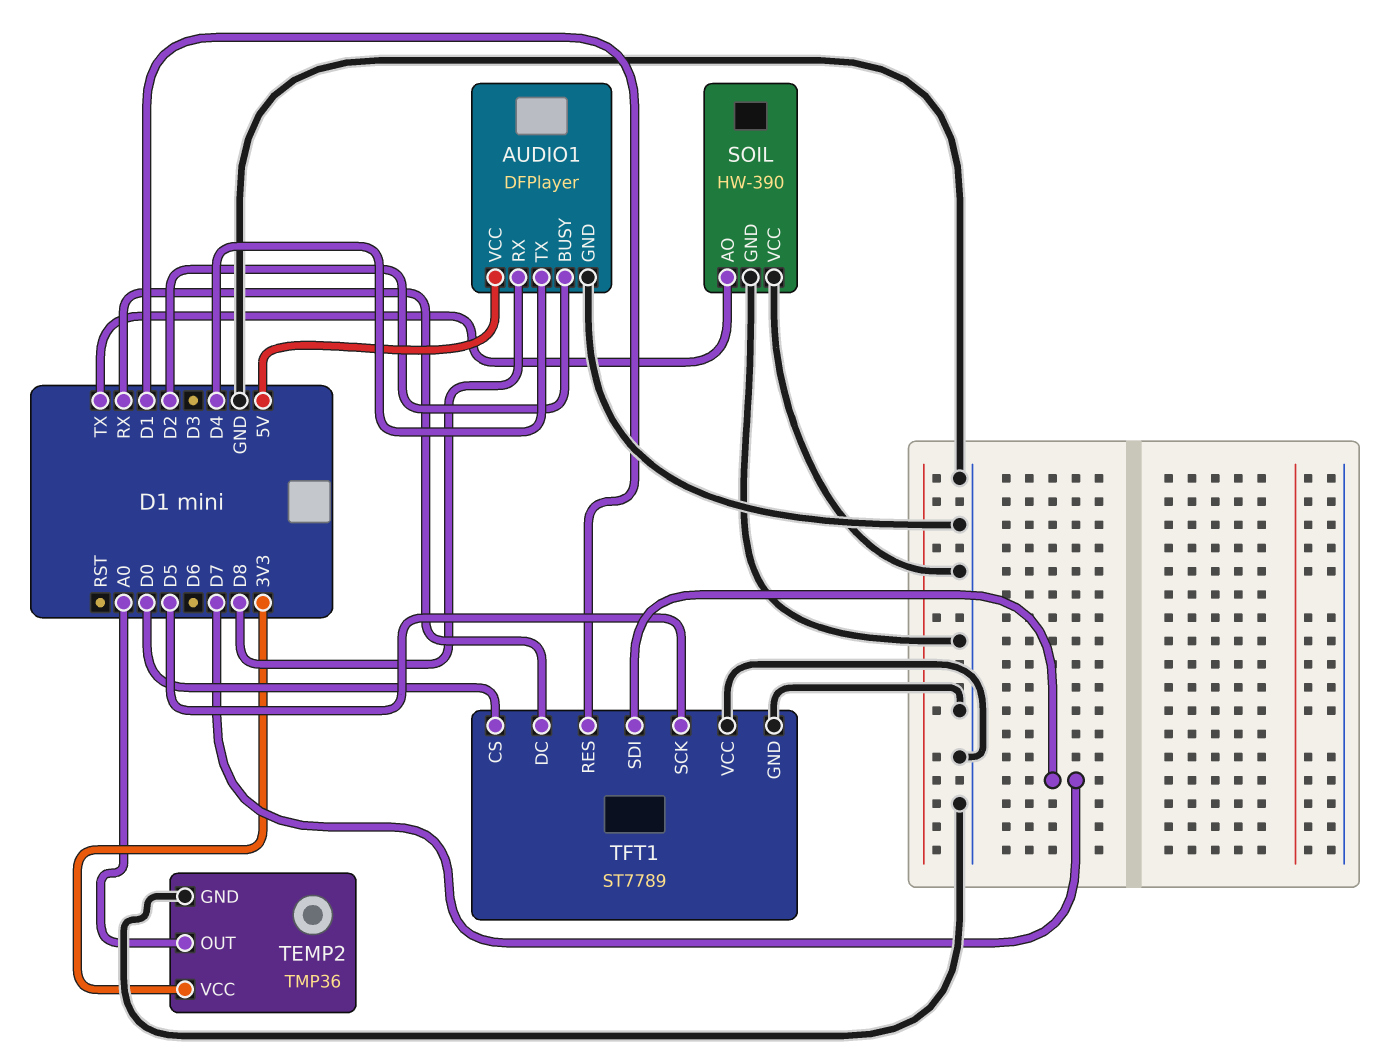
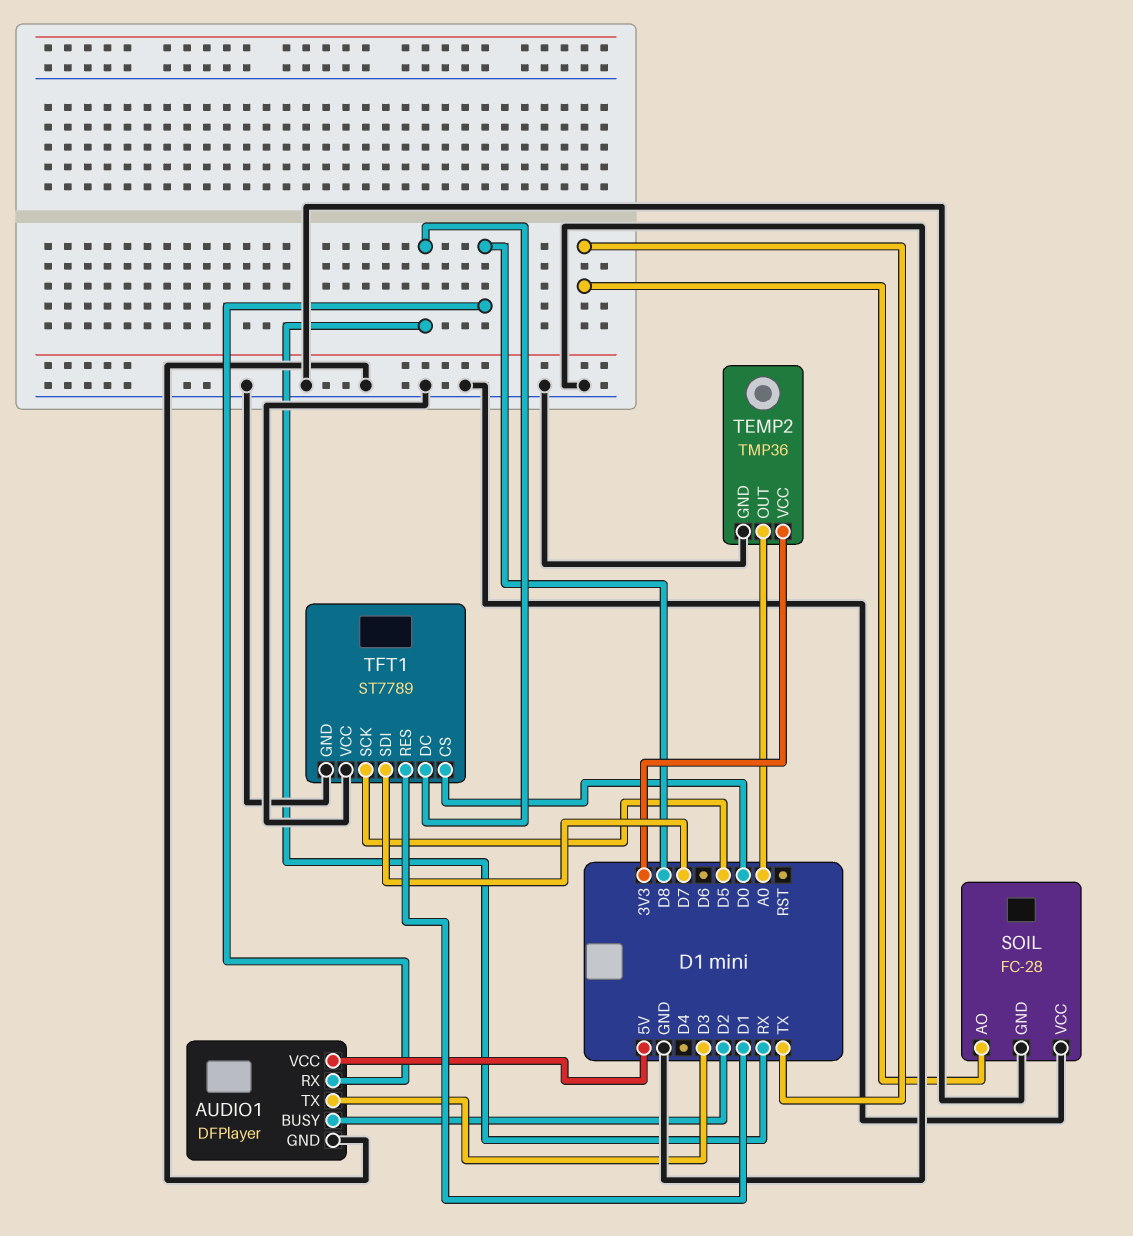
AUDIO1 pin TX: D4 -> D3
SOIL: HW-390 -> FC-28

